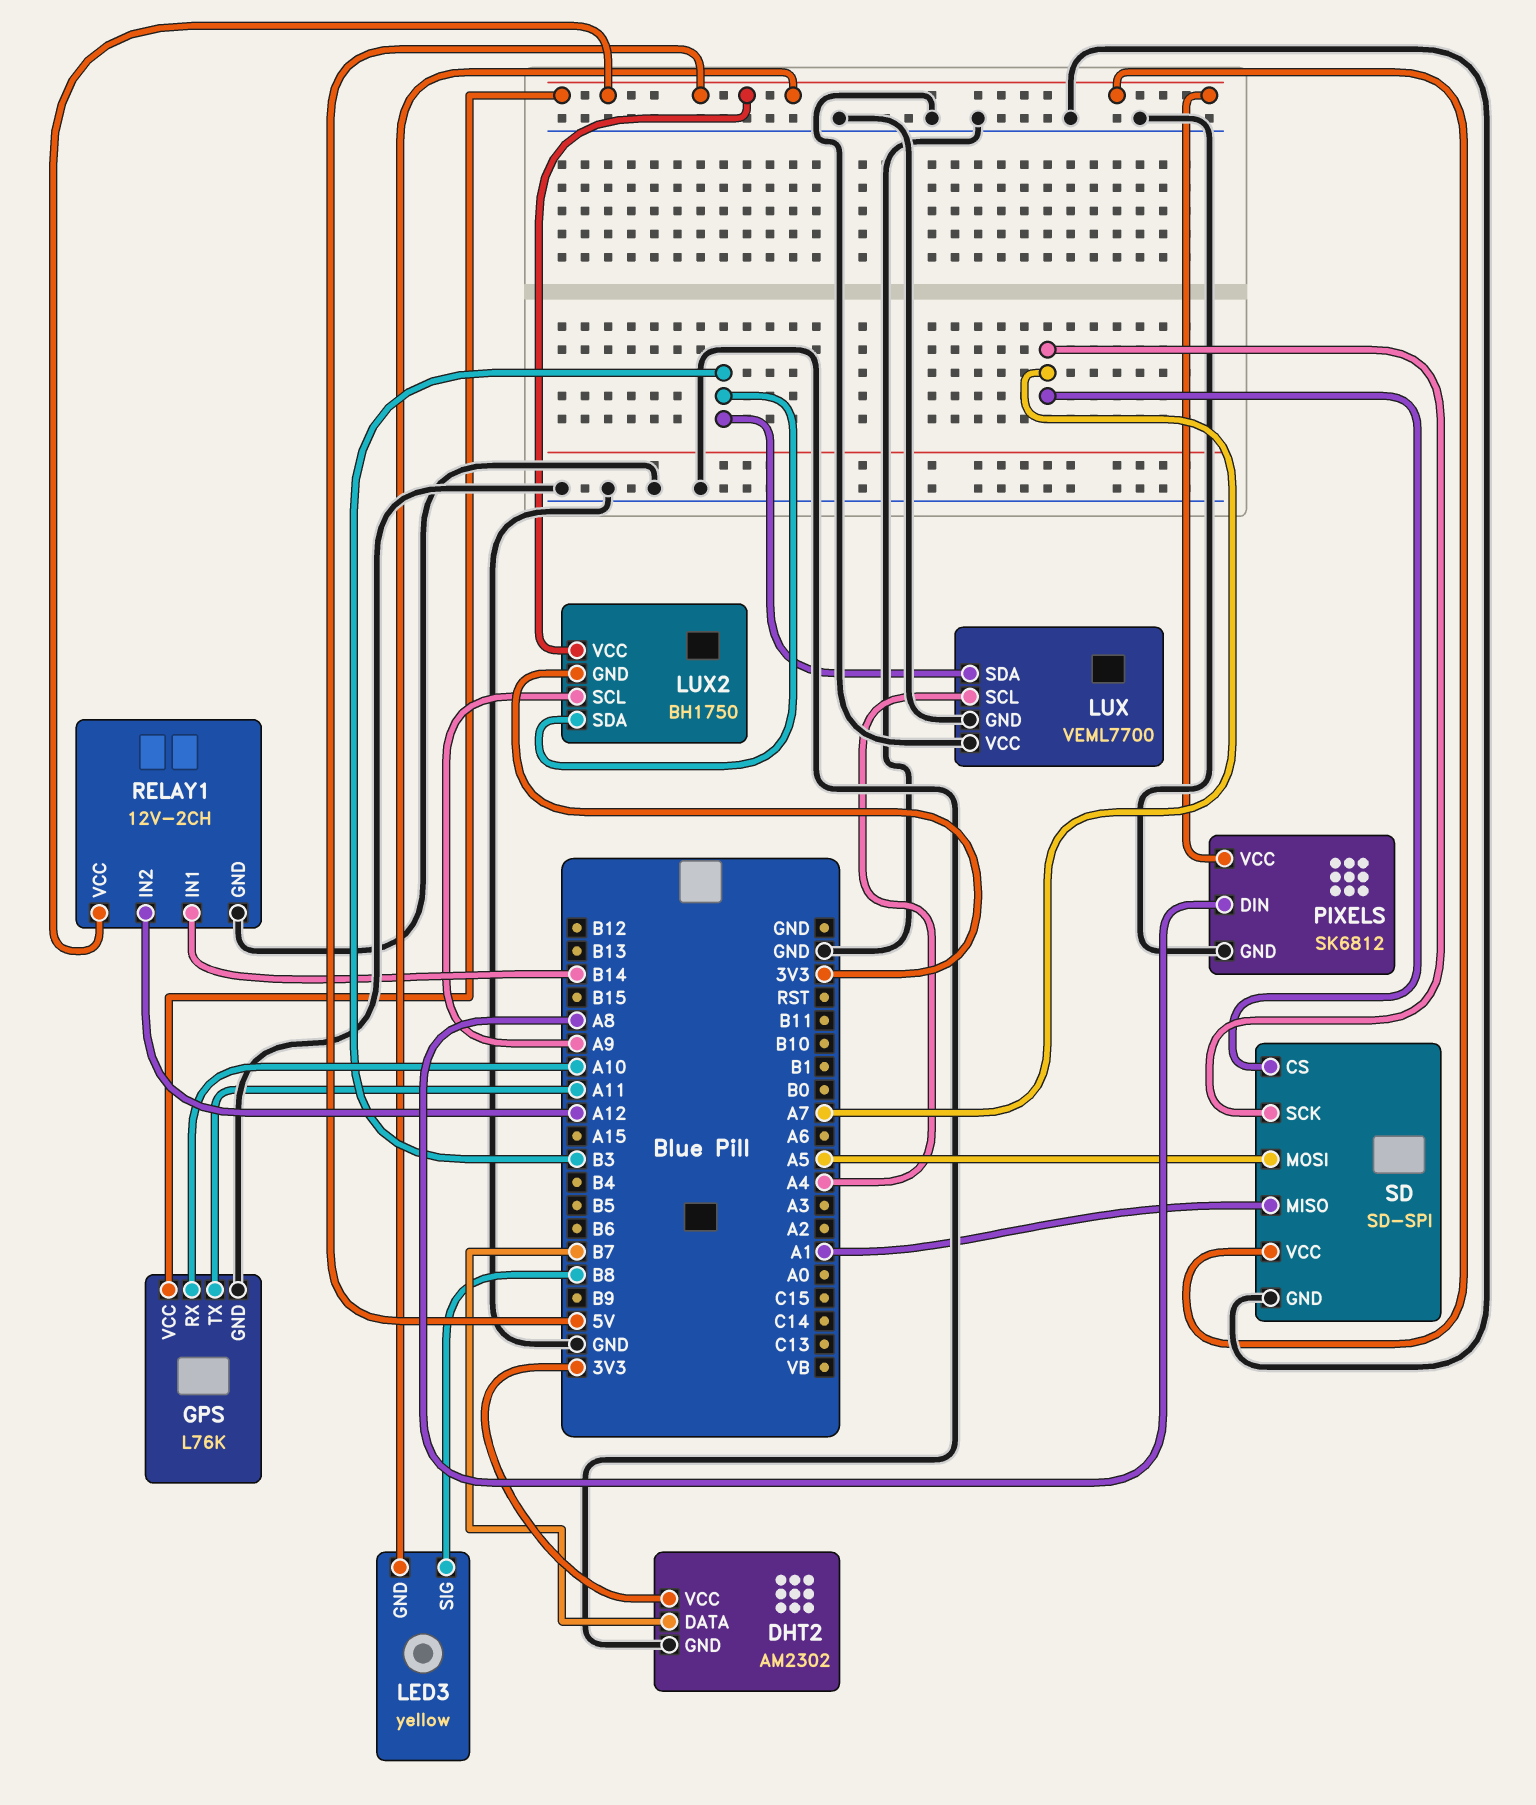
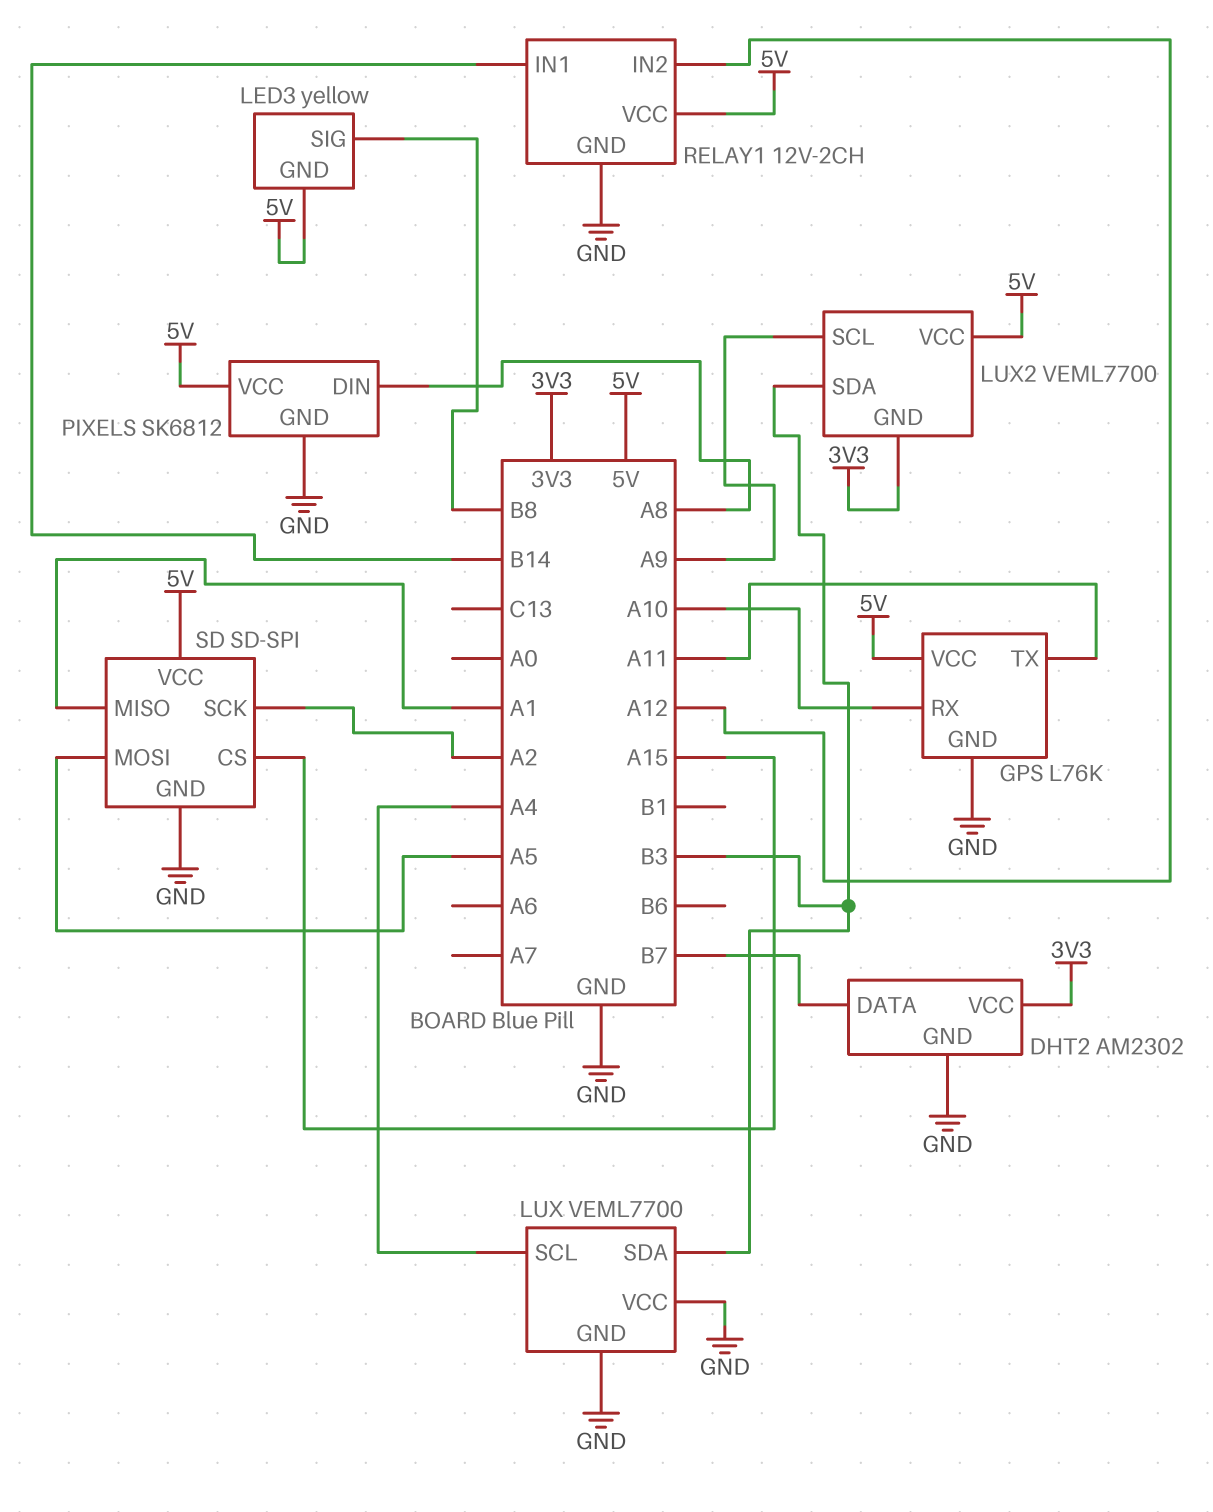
LUX2: BH1750 -> VEML7700
SD pin CS: A7 -> A15
SD pin SCK: A7 -> A2

